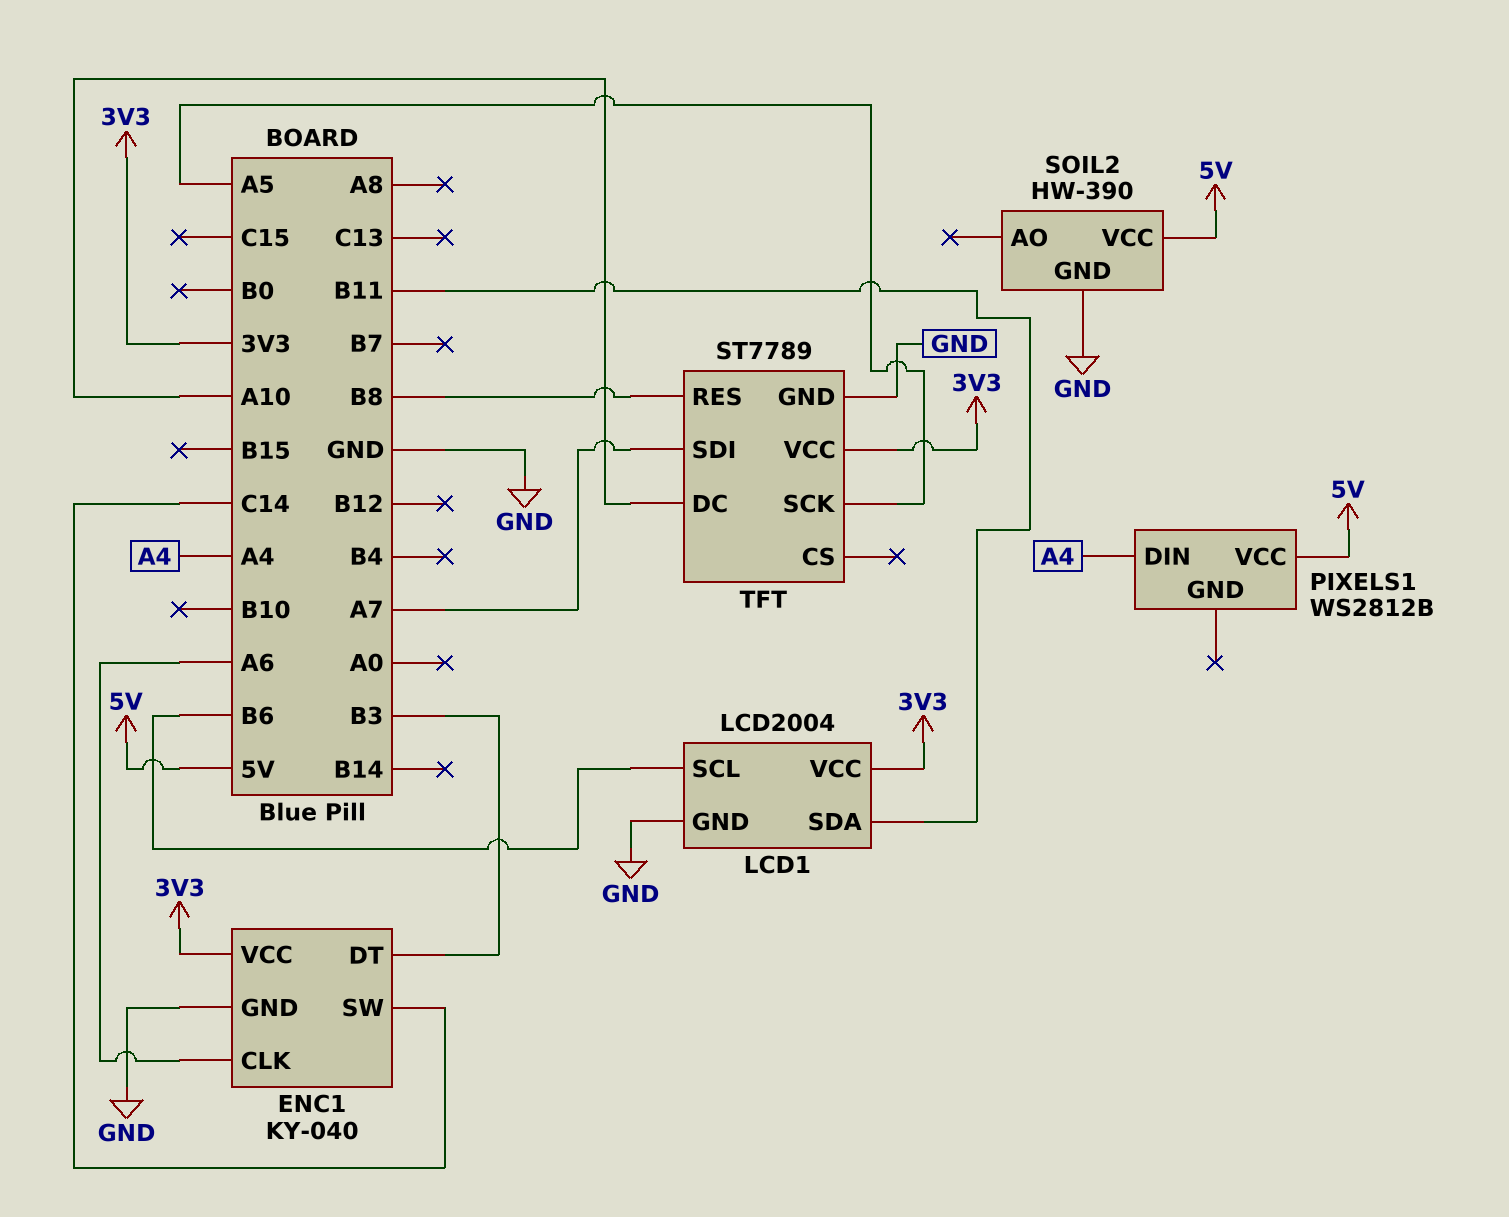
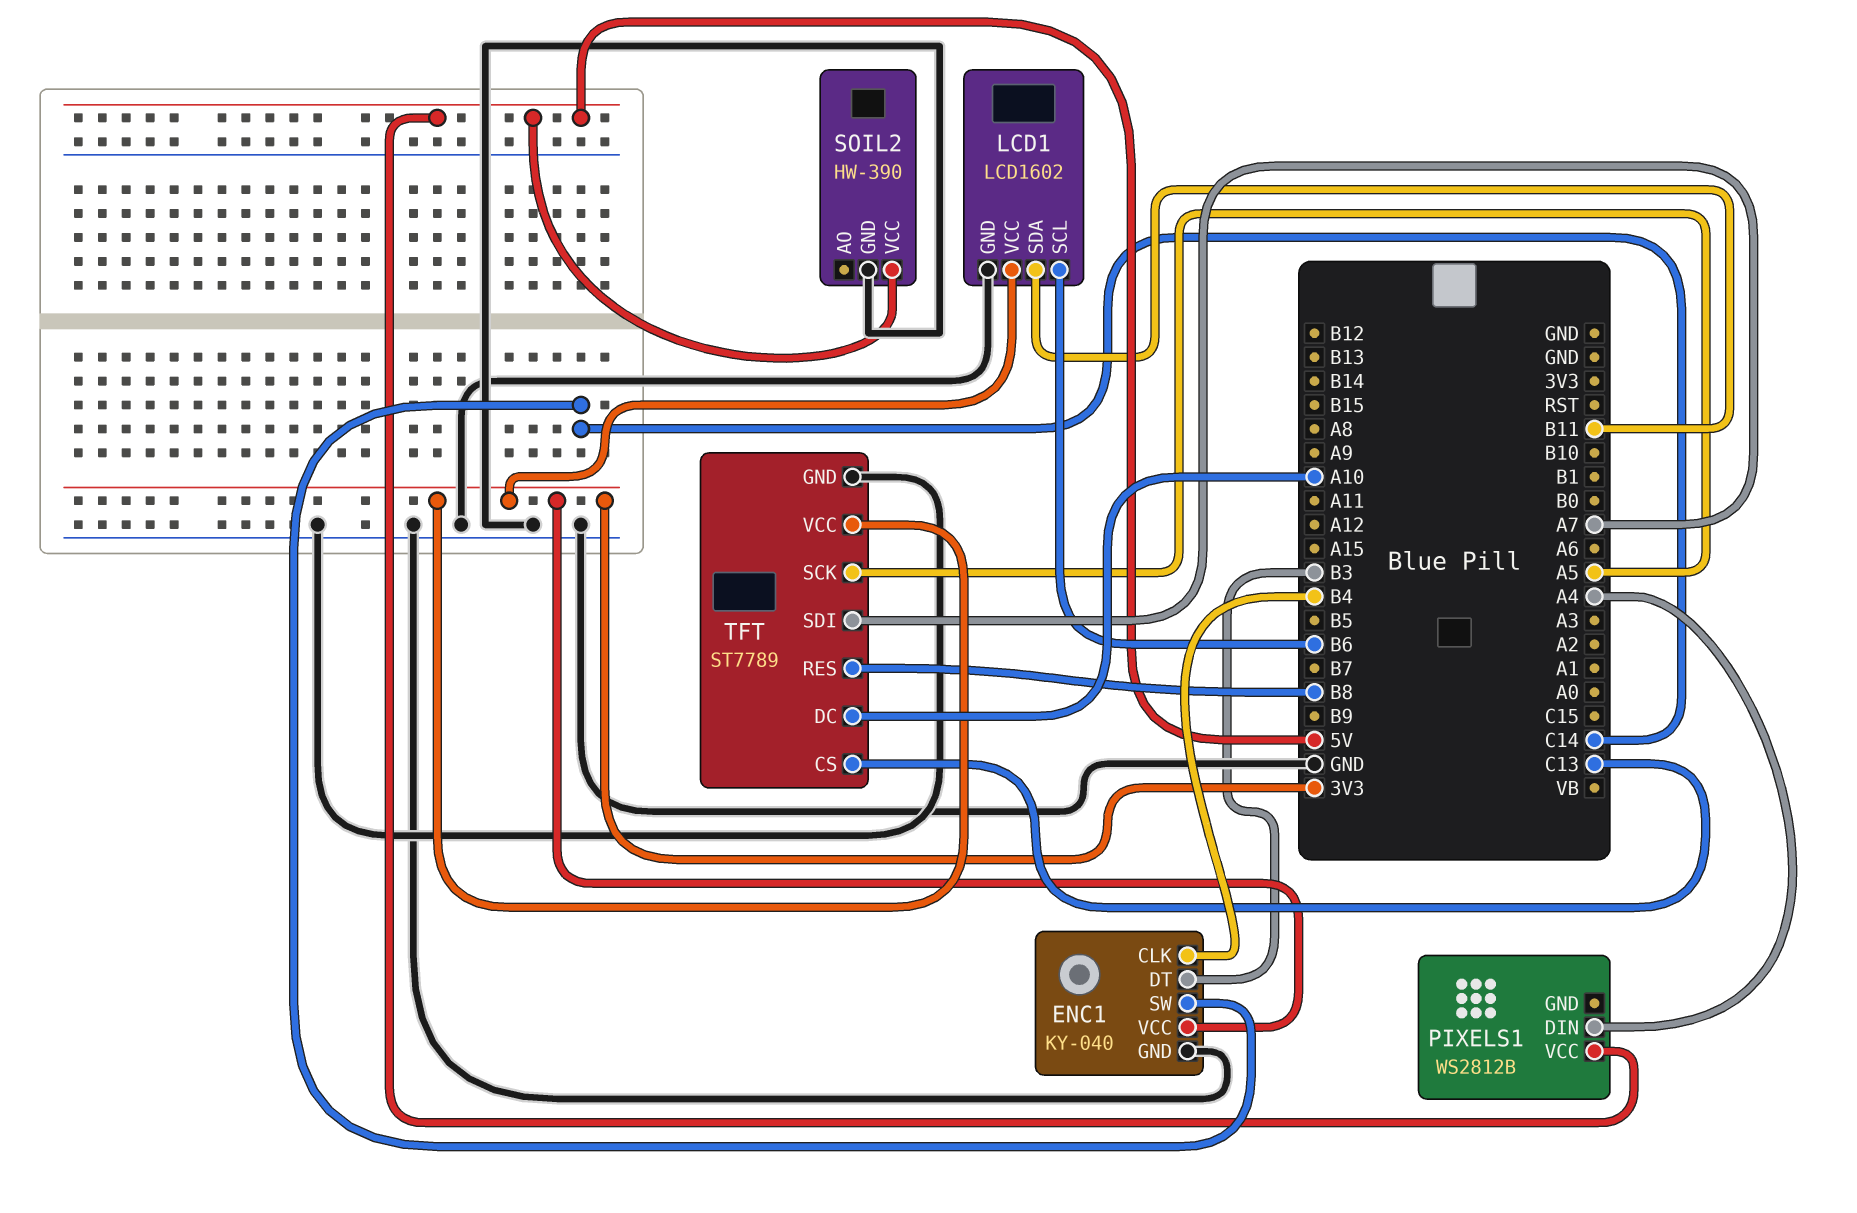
ENC1 pin CLK: A6 -> B4
LCD1: LCD2004 -> LCD1602
TFT pin CS: none -> C13

